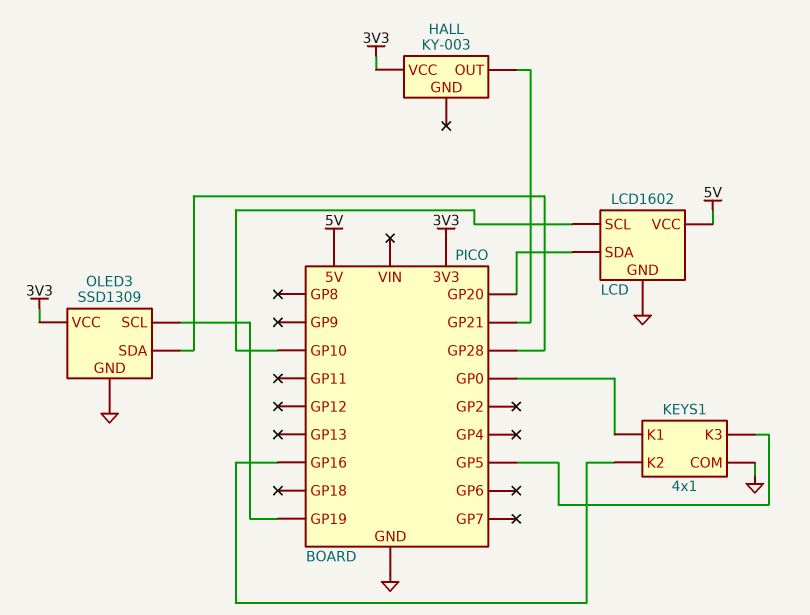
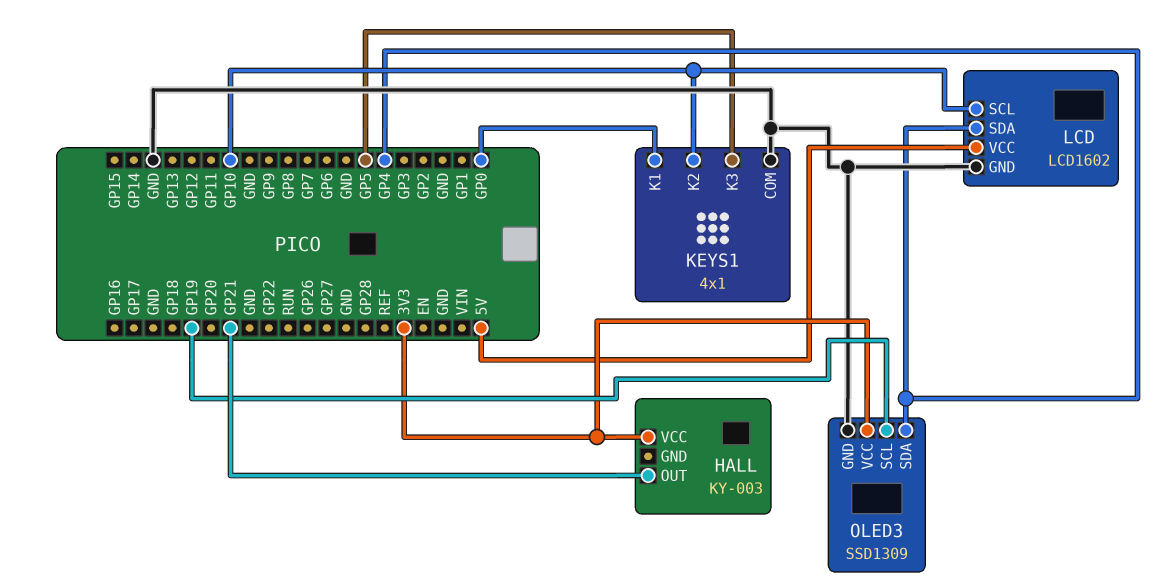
KEYS1 pin K2: GP16 -> GP10
LCD pin SDA: GP20 -> GP4
OLED3 pin SDA: GP28 -> GP4

